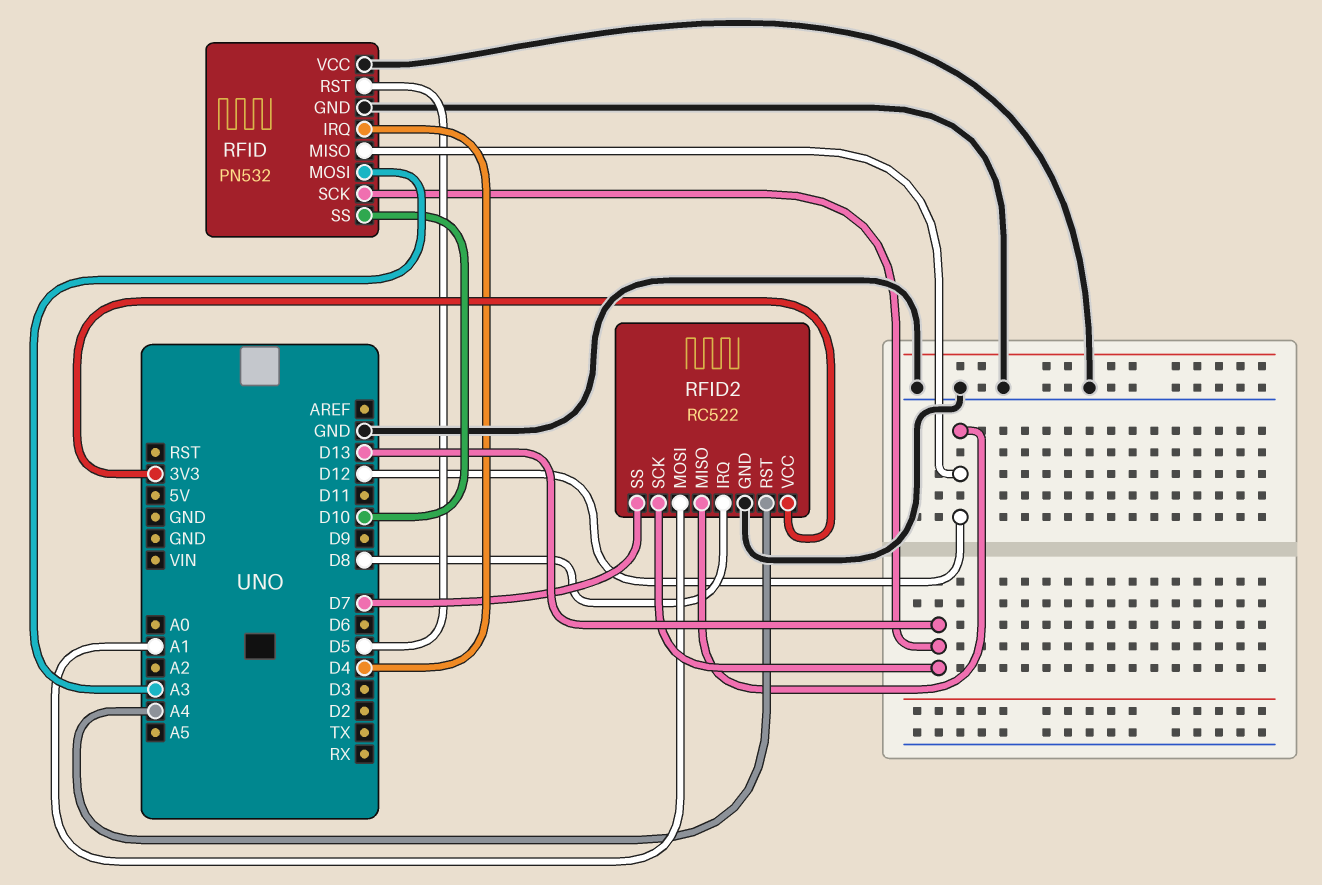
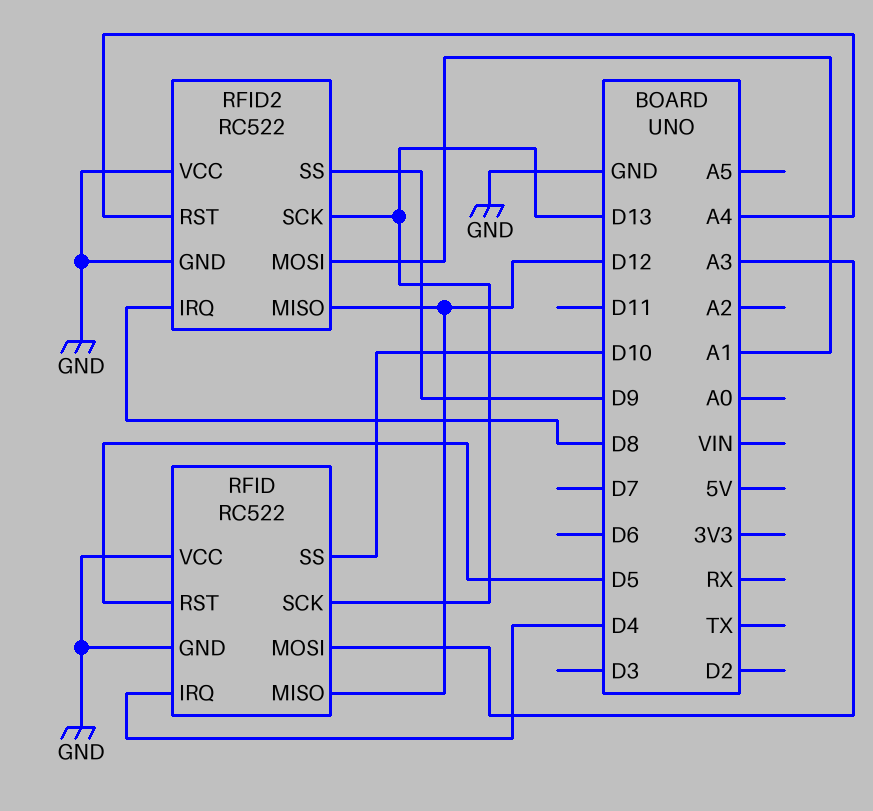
RFID: PN532 -> RC522
RFID2 pin SS: D7 -> D9
RFID2 pin VCC: 3V3 -> GND

